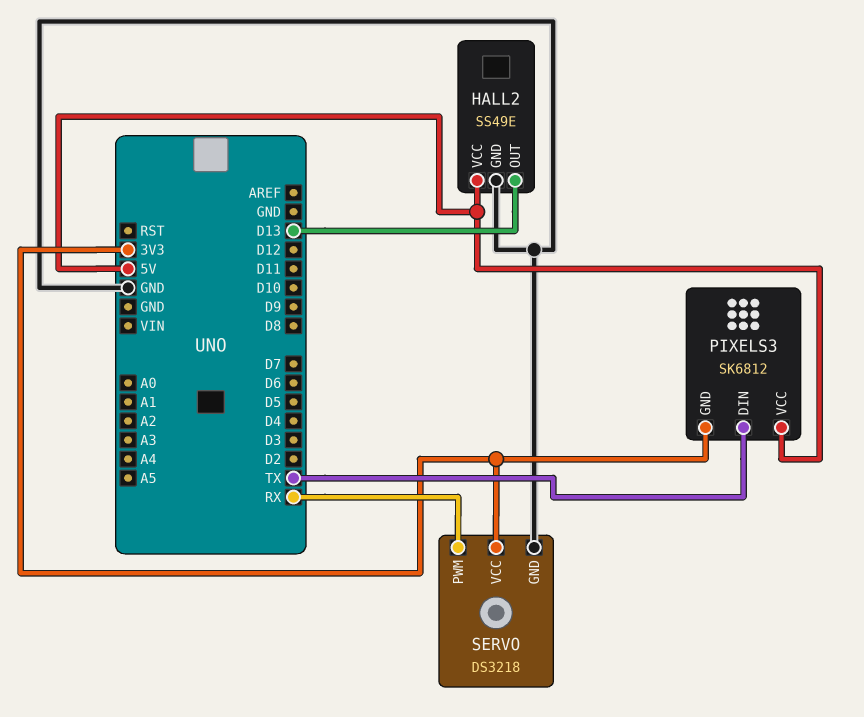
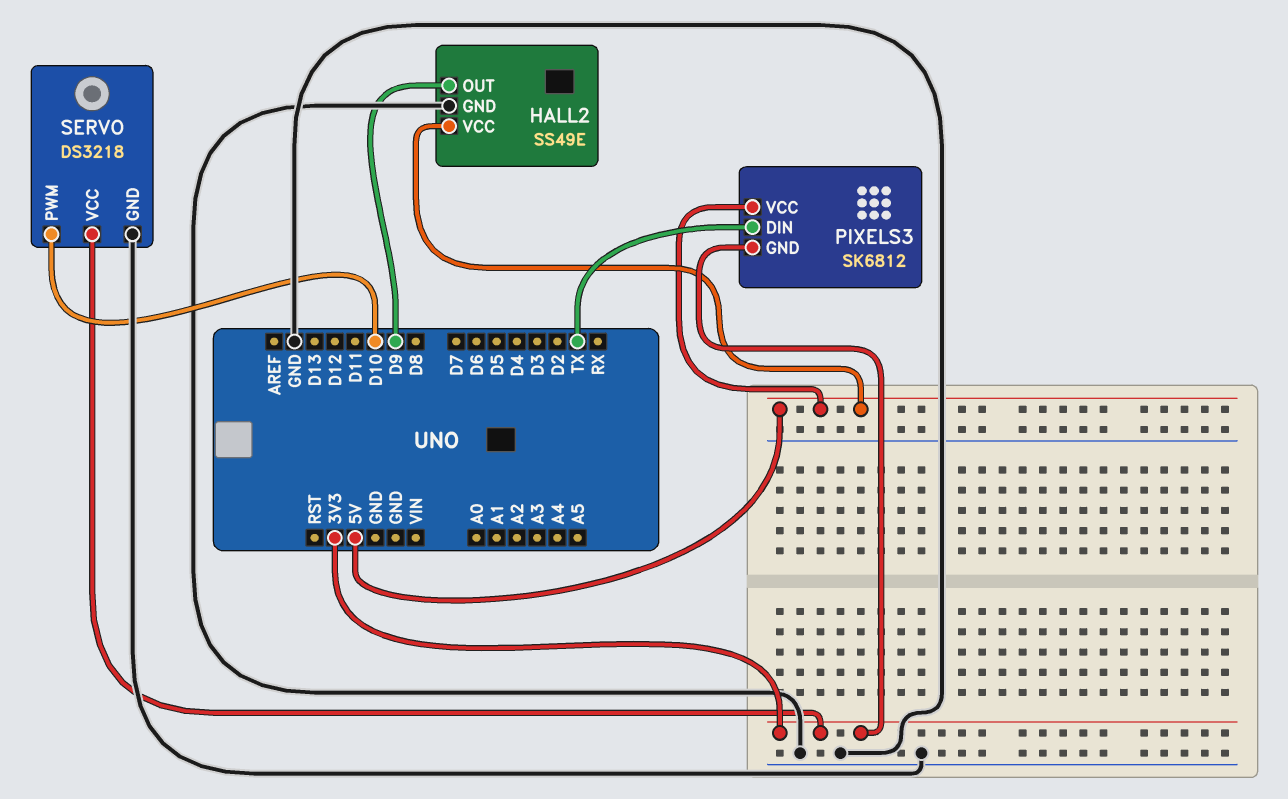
HALL2 pin OUT: D13 -> D9
SERVO pin PWM: RX -> D10

